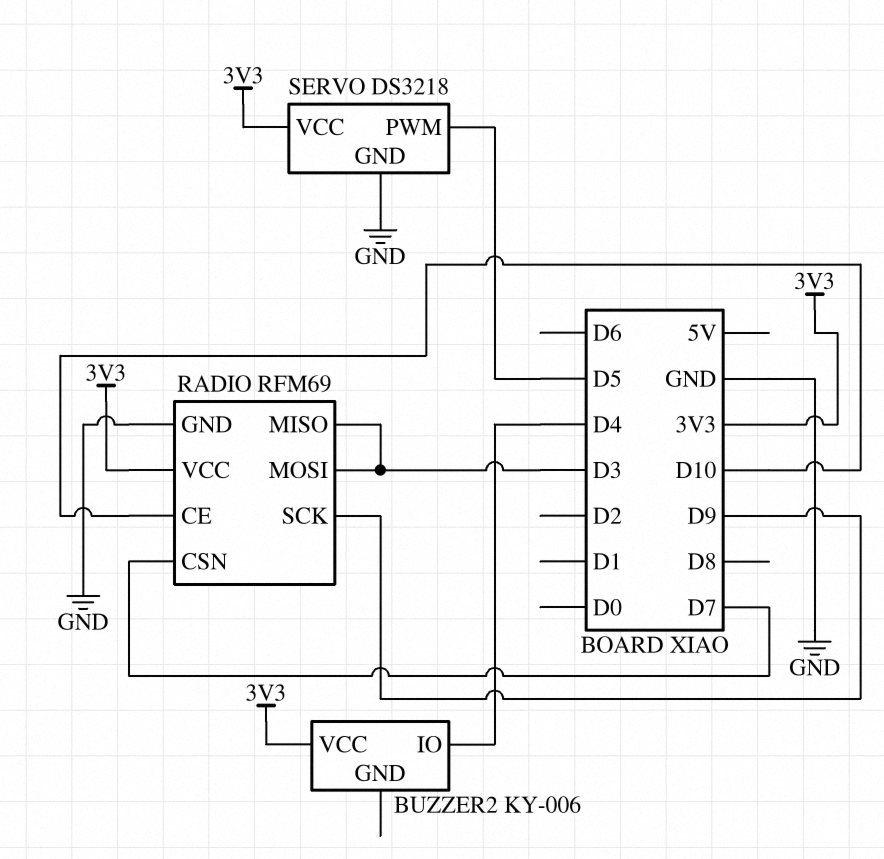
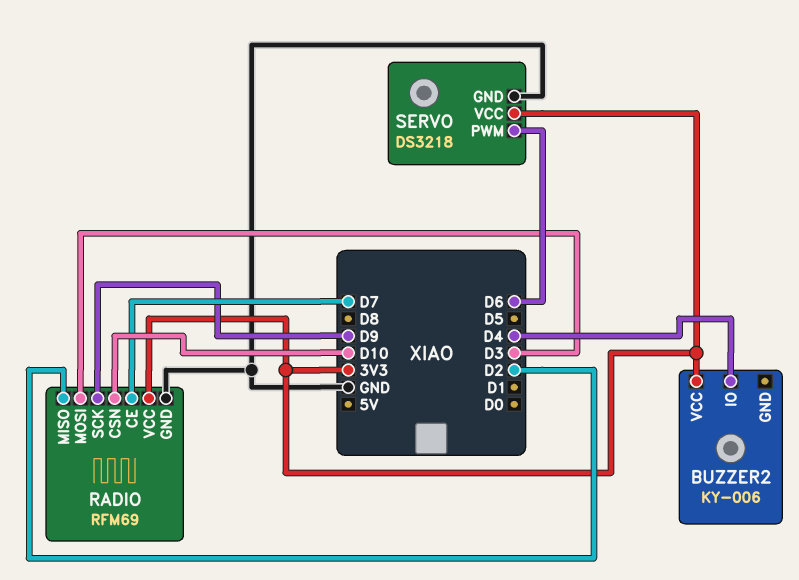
RADIO pin CE: D10 -> D7
RADIO pin CSN: D7 -> D10
RADIO pin MISO: D3 -> D2
SERVO pin PWM: D5 -> D6

